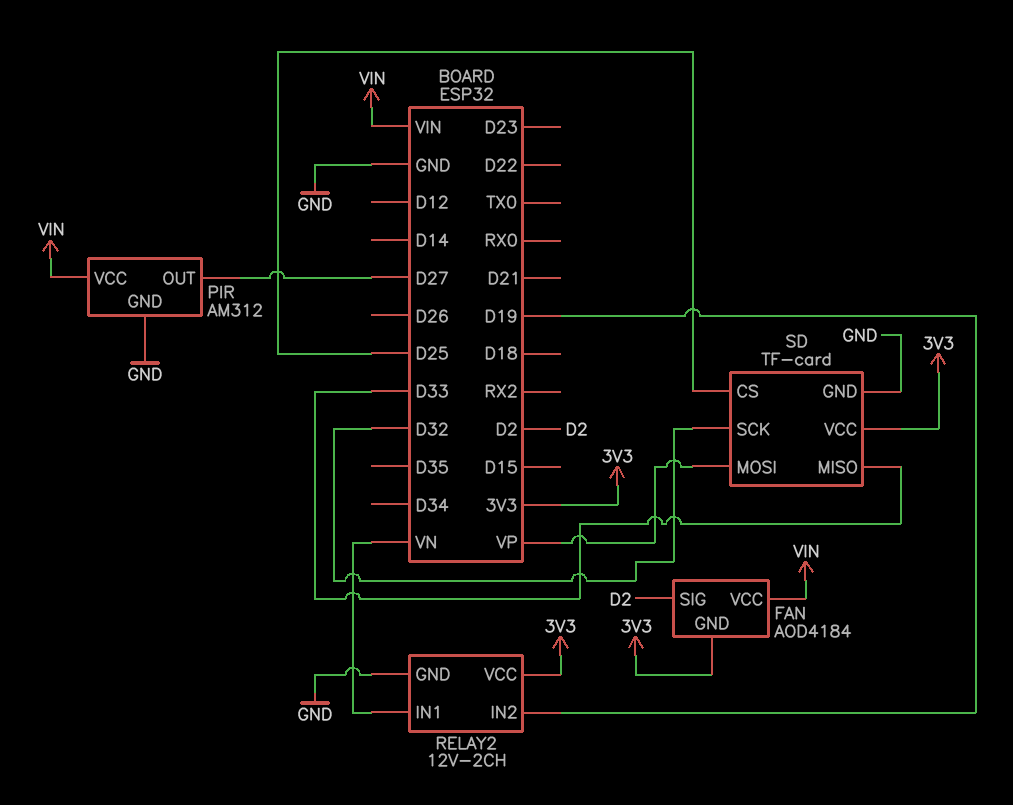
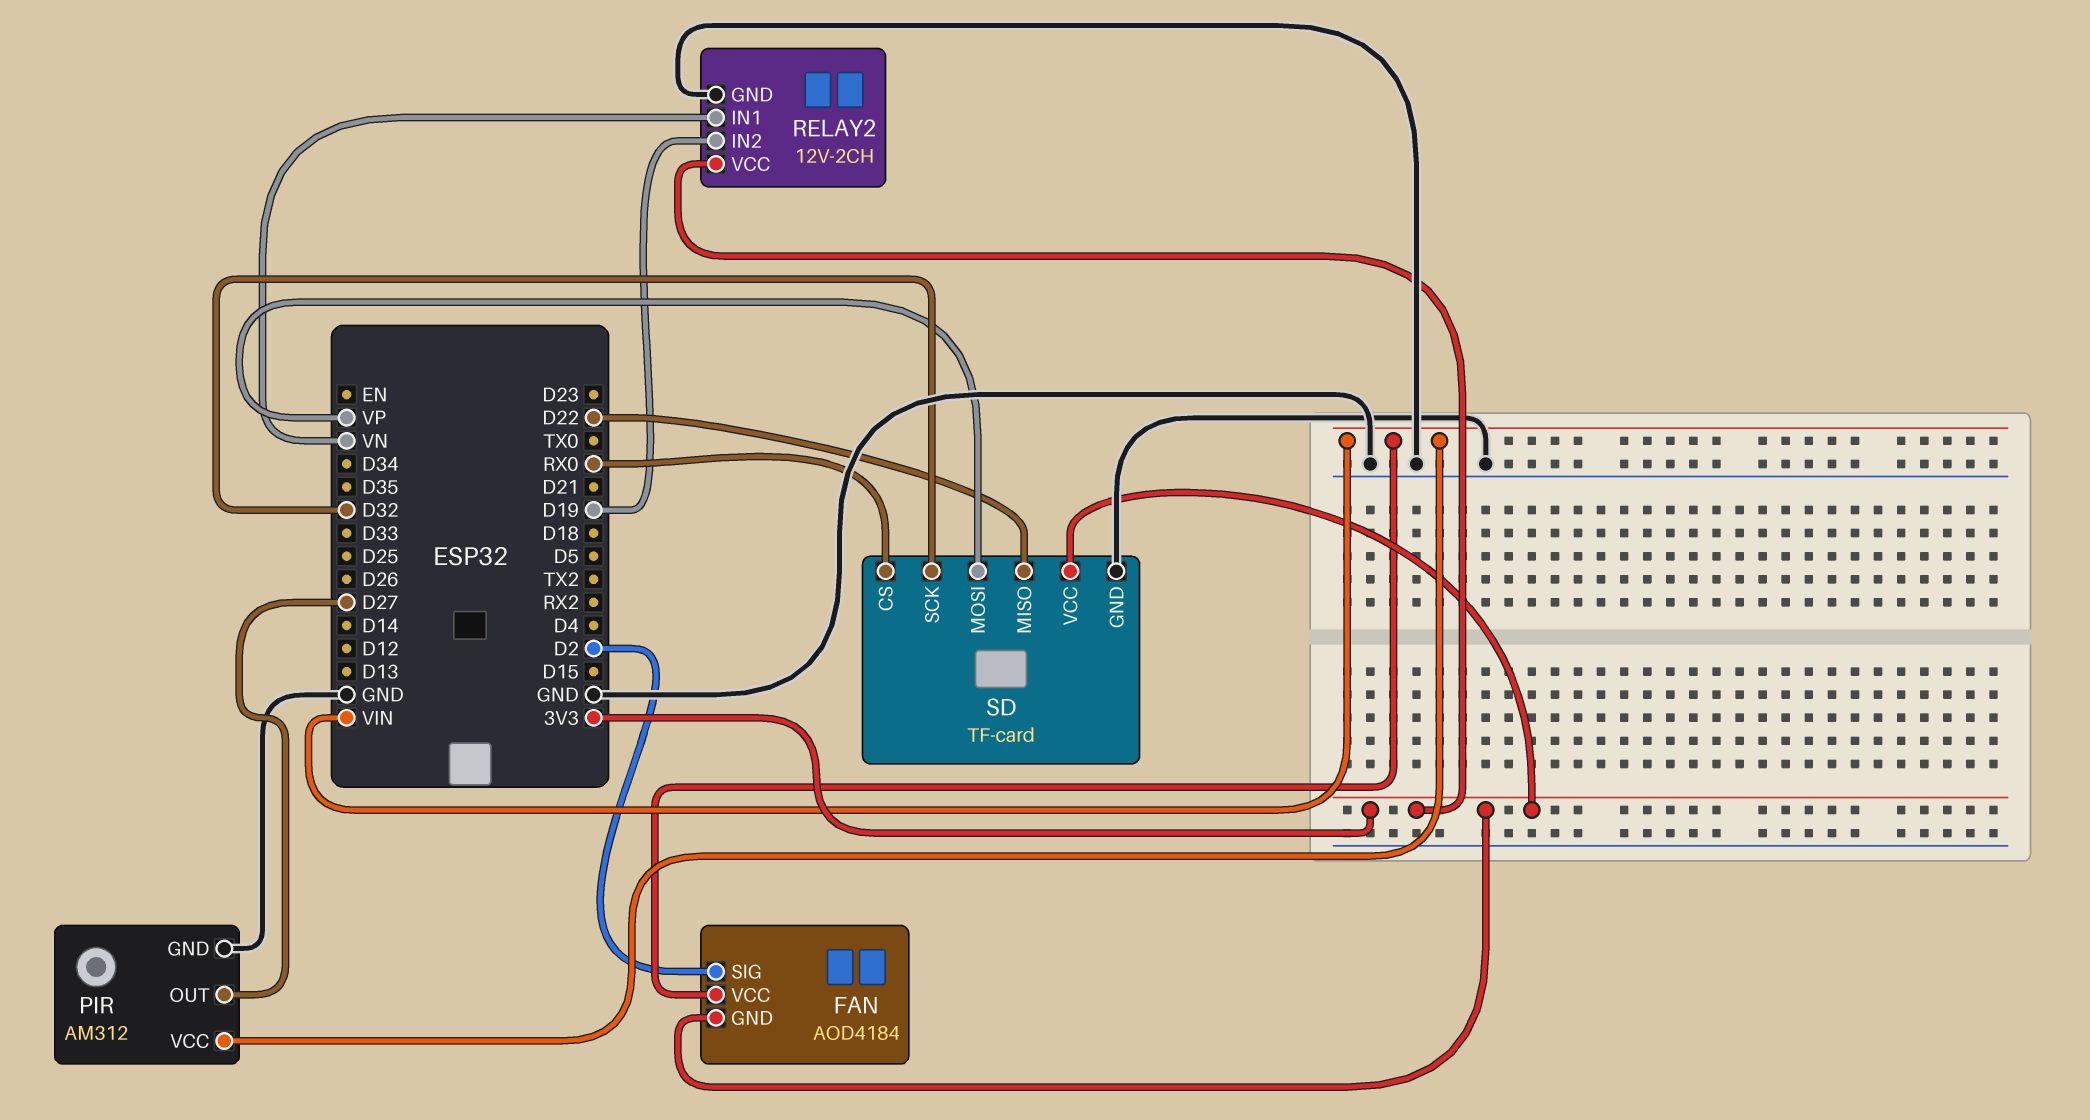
SD pin CS: D25 -> RX0
SD pin MISO: D33 -> D22

